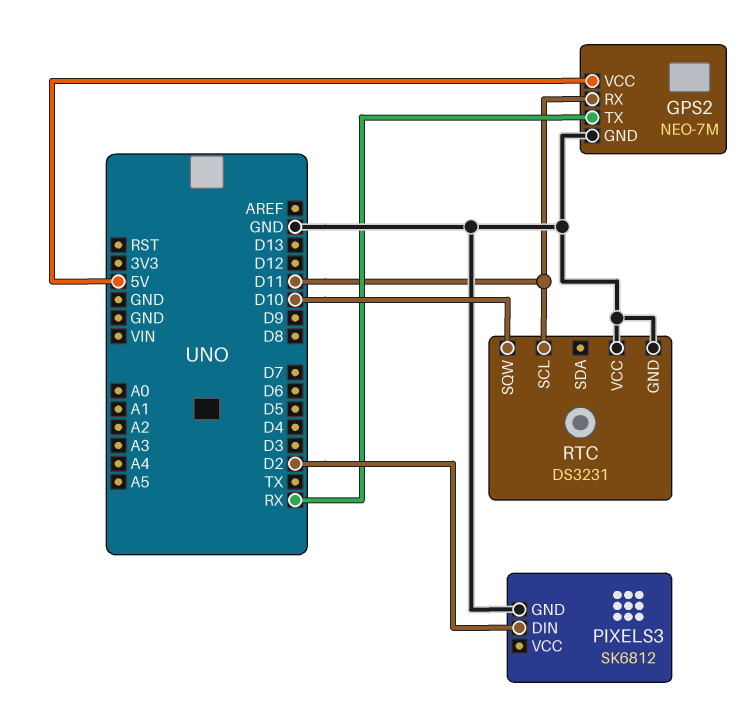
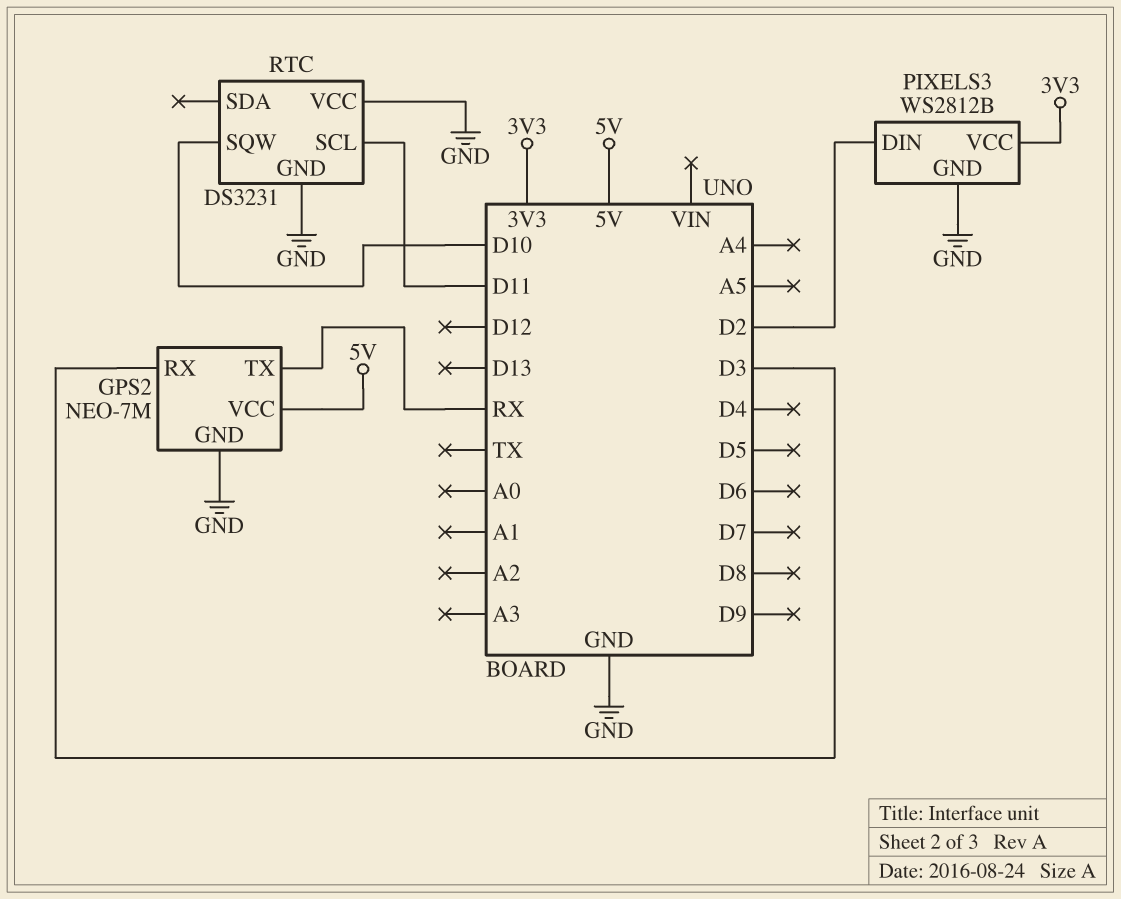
GPS2 pin RX: D11 -> D3
PIXELS3: SK6812 -> WS2812B
PIXELS3 pin VCC: none -> 3V3

